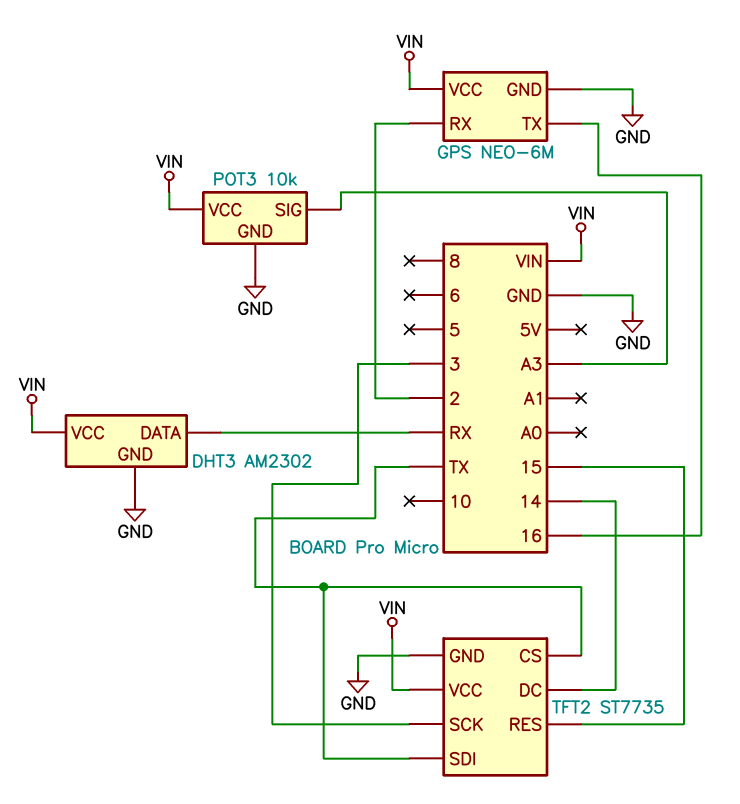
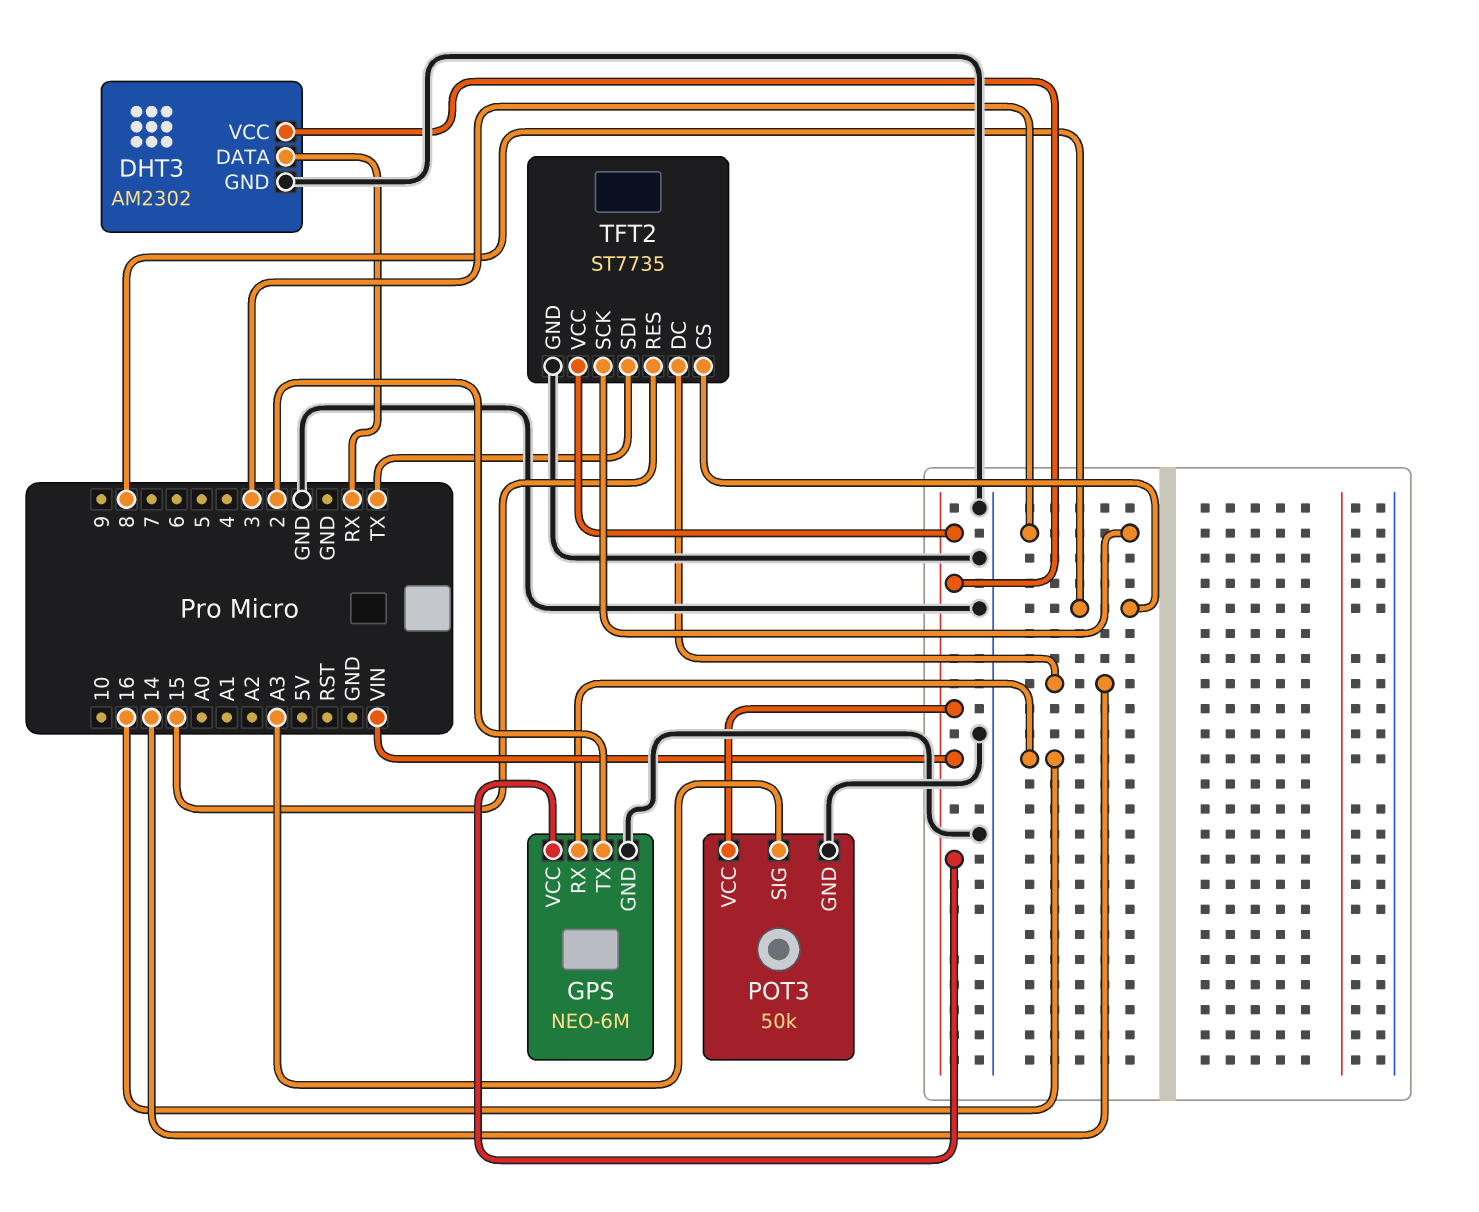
GPS pin RX: 2 -> 16
GPS pin TX: 16 -> 2
POT3: 10k -> 50k
TFT2 pin CS: TX -> 8

